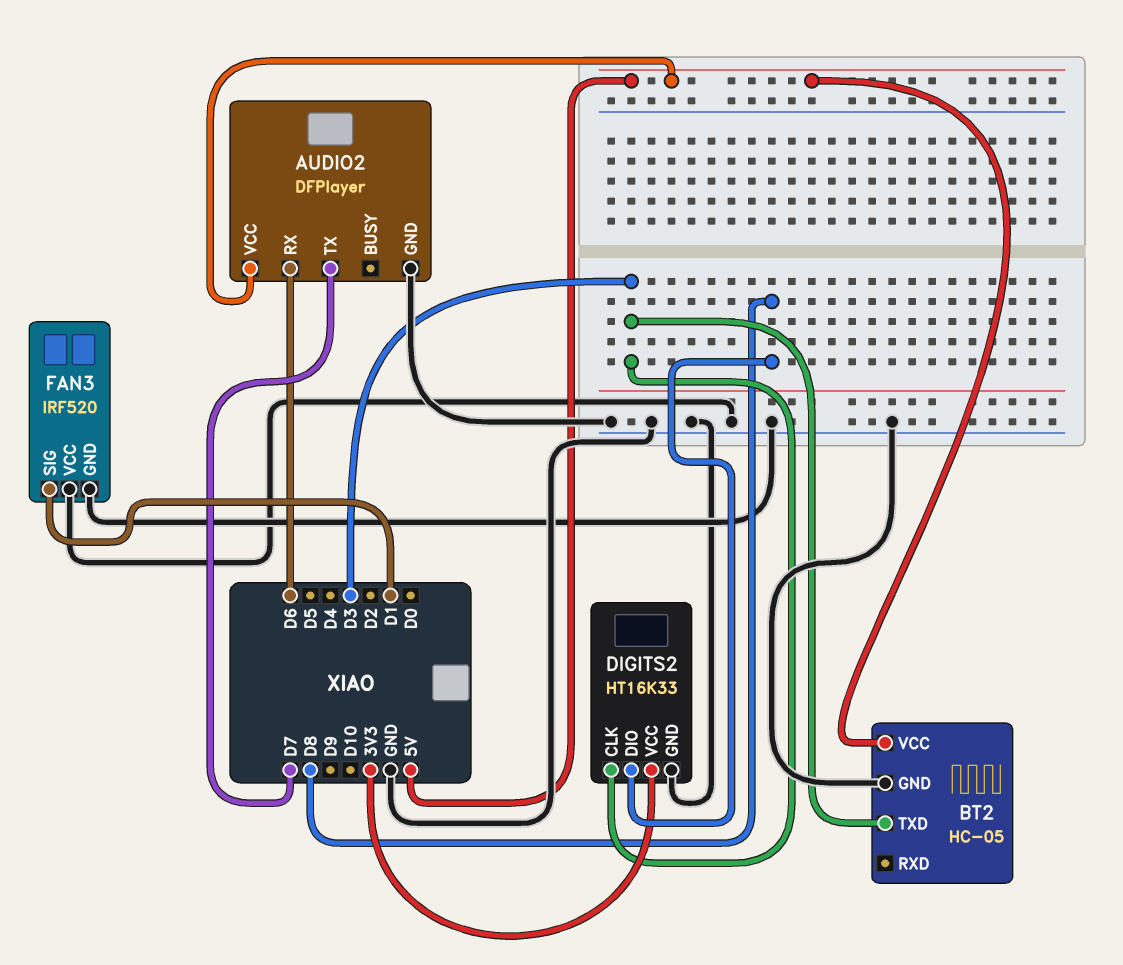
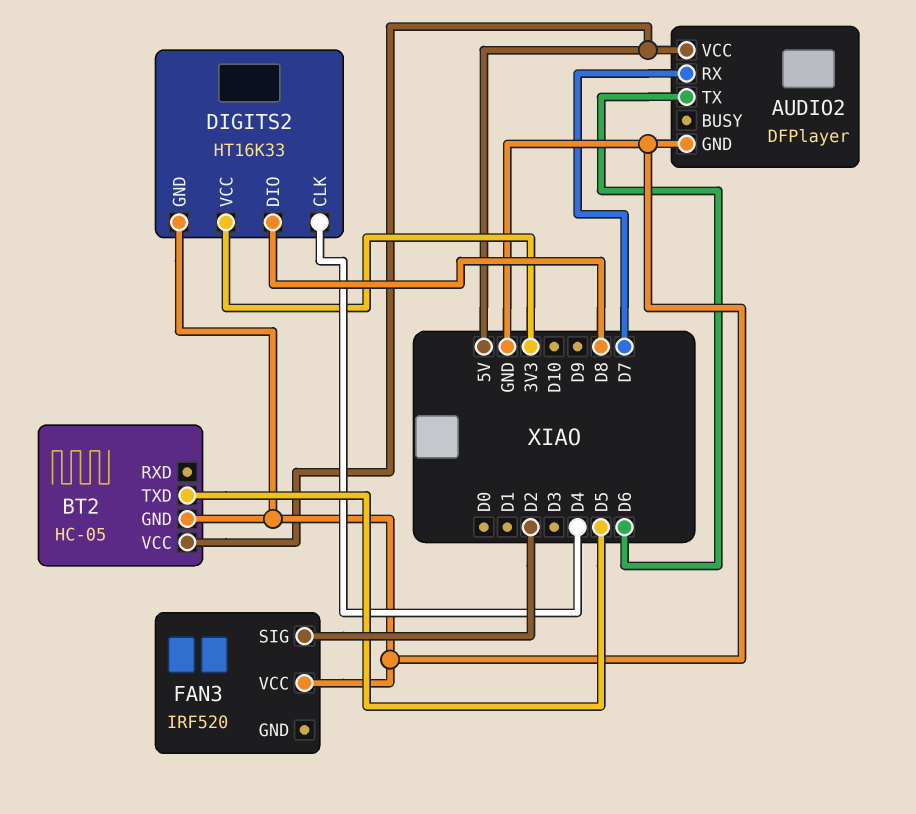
AUDIO2 pin RX: D6 -> D7
AUDIO2 pin TX: D7 -> D6
BT2 pin TXD: D3 -> D5
DIGITS2 pin CLK: D3 -> D4
FAN3 pin GND: GND -> none
FAN3 pin SIG: D1 -> D2

